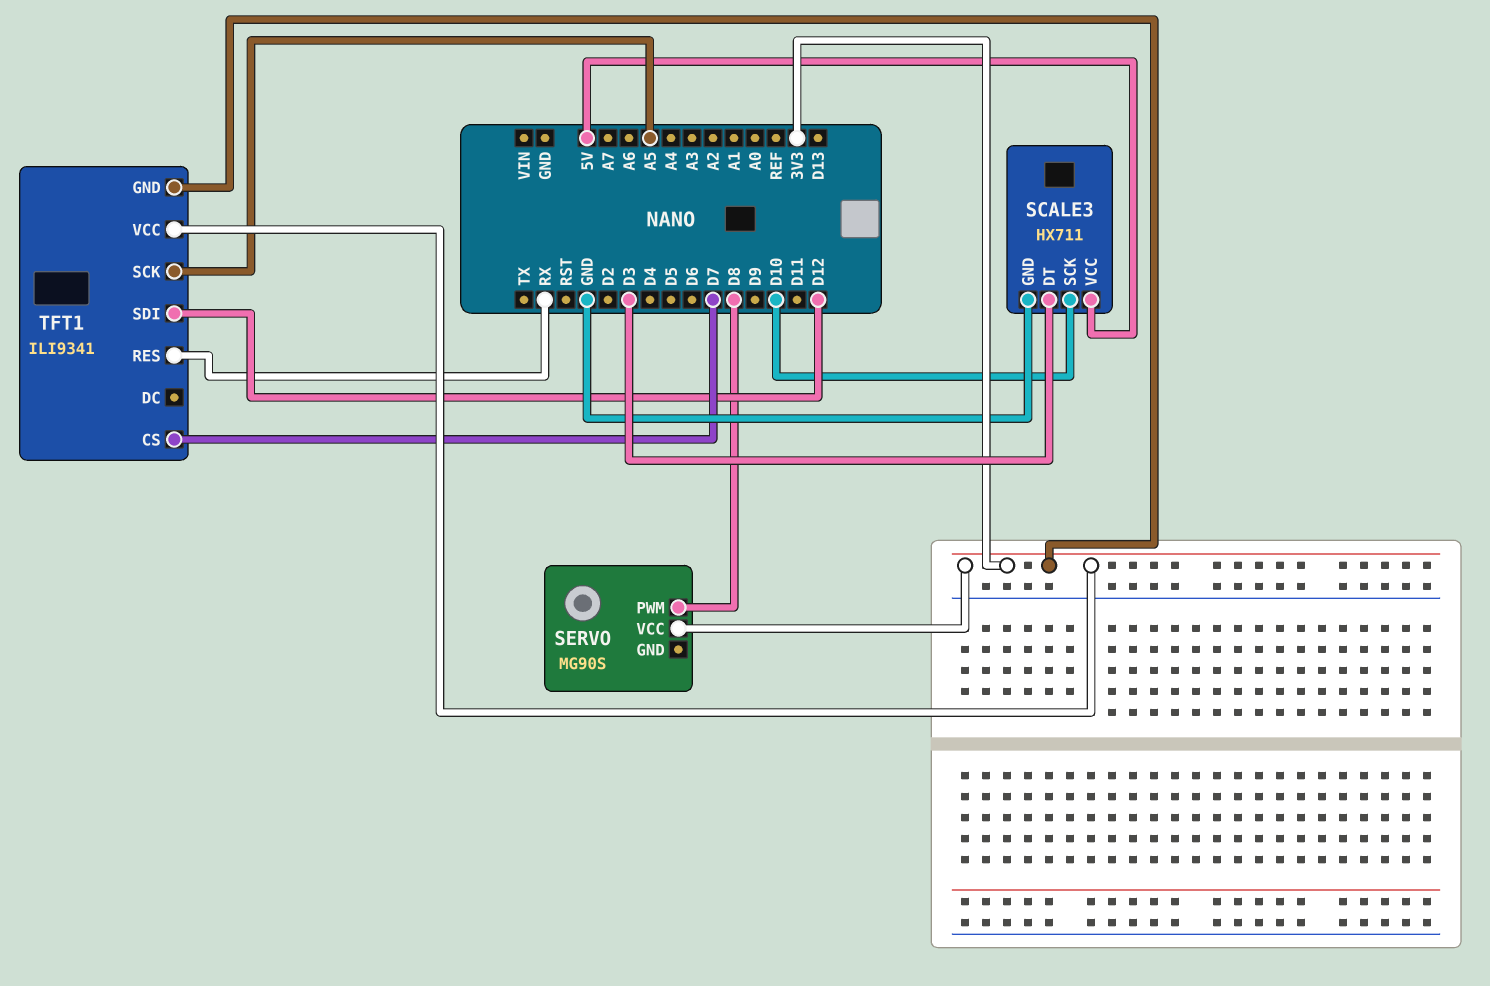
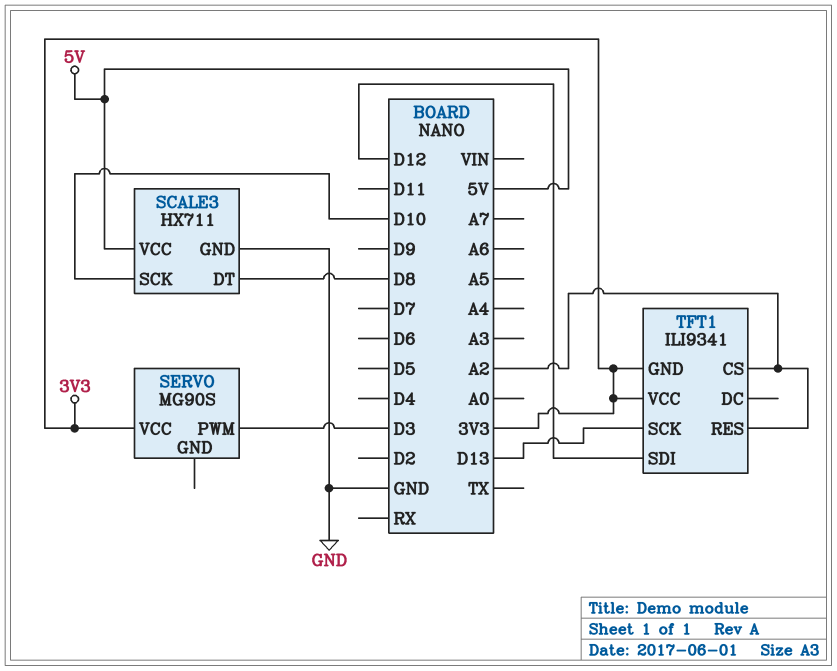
SCALE3 pin DT: D3 -> D8
SERVO pin PWM: D8 -> D3
TFT1 pin CS: D7 -> A2
TFT1 pin RES: RX -> A2
TFT1 pin SCK: A5 -> D13

